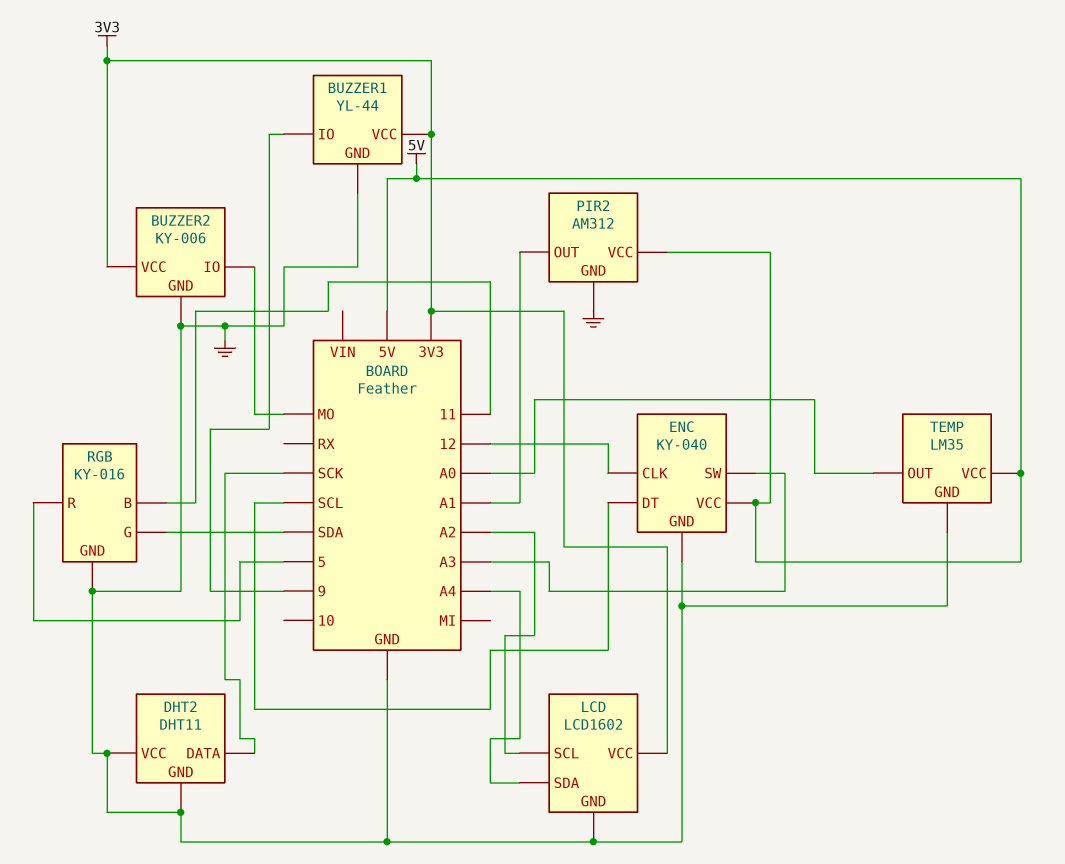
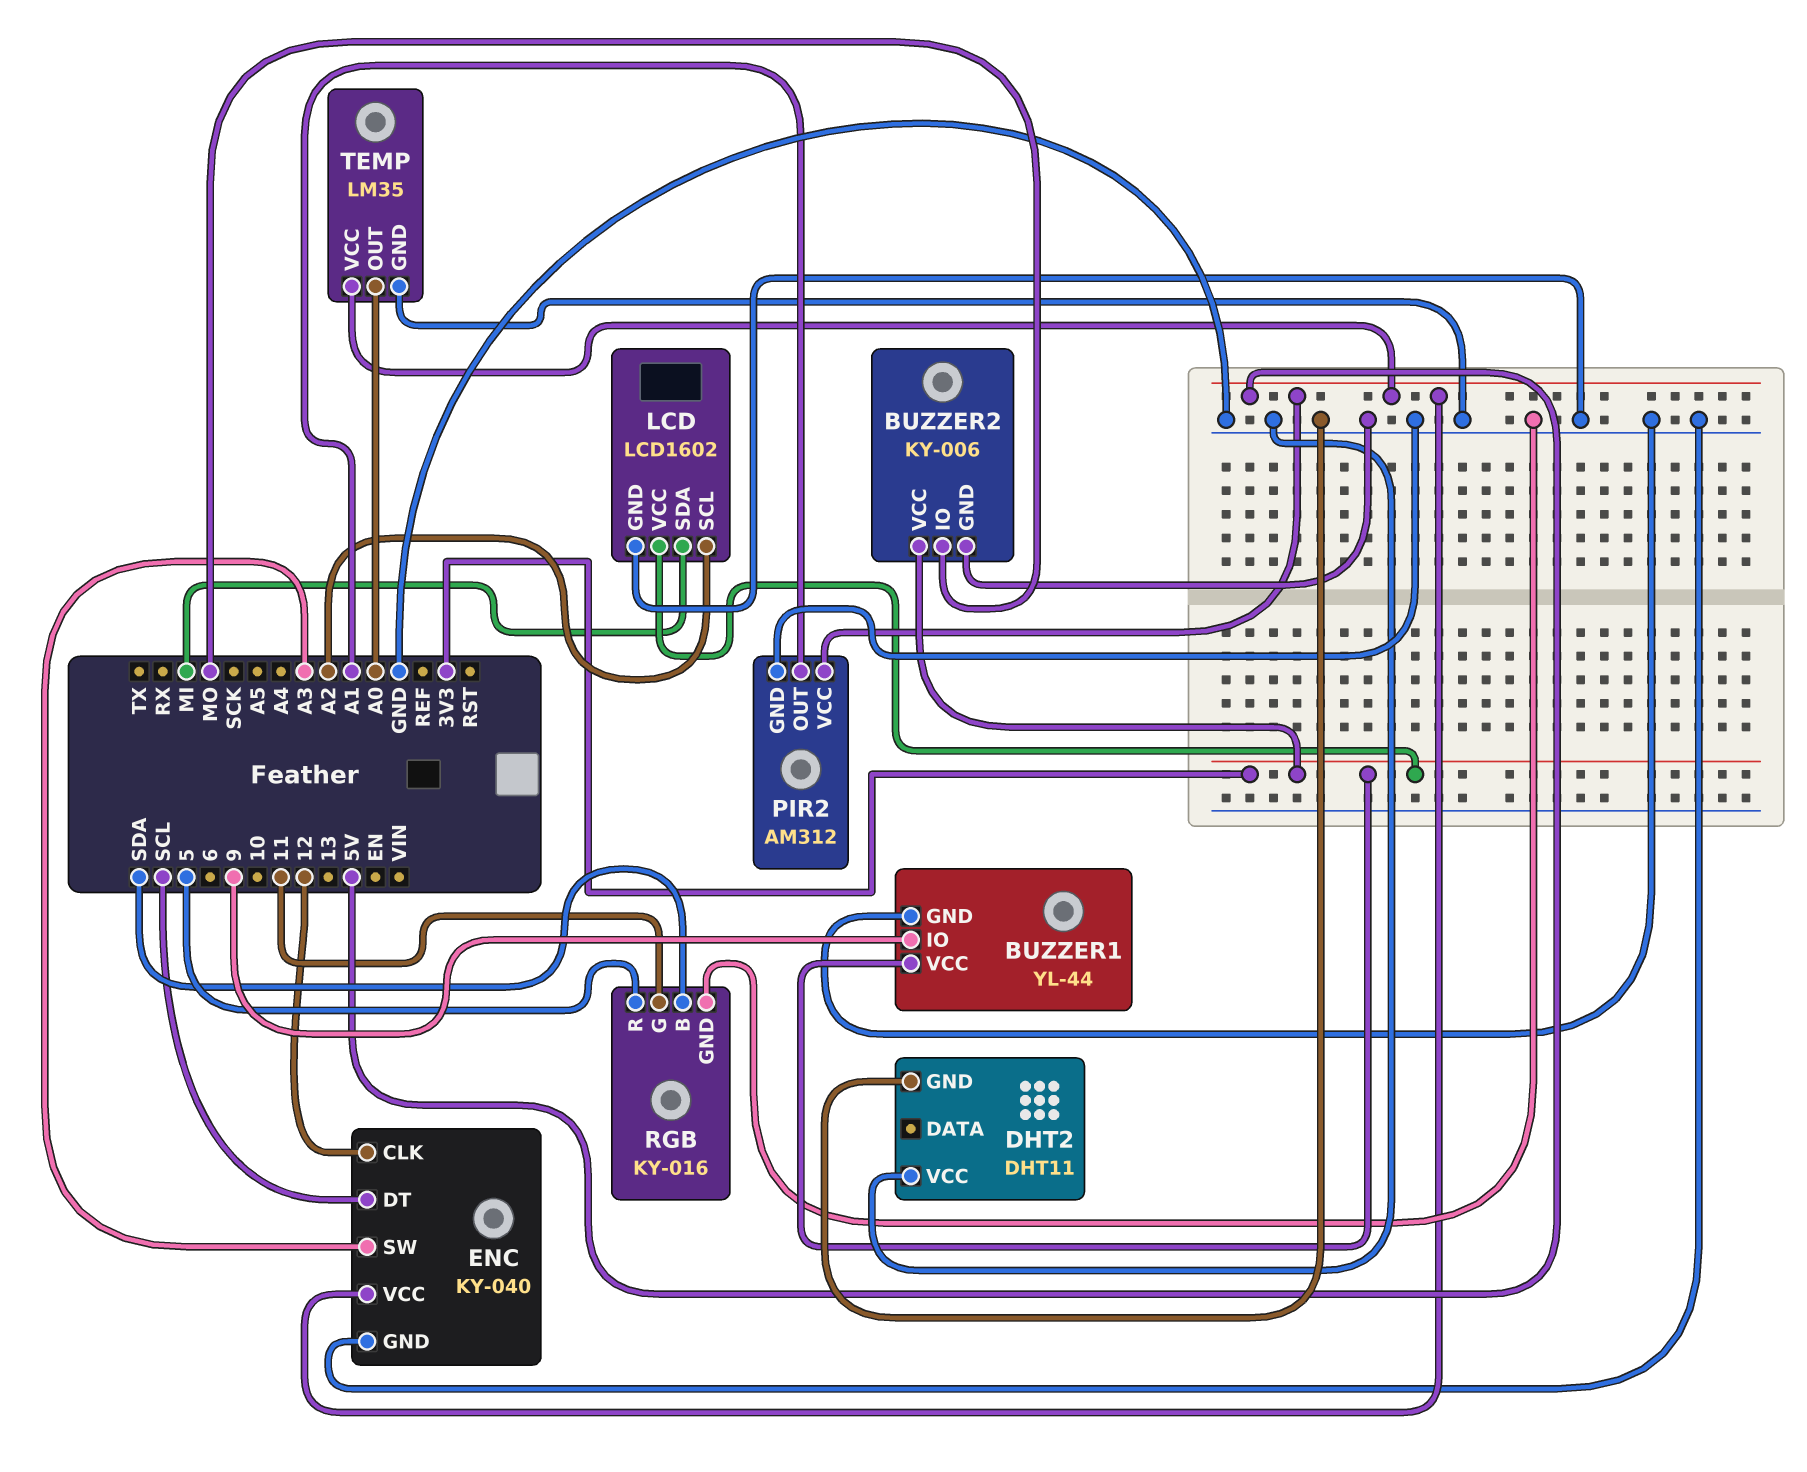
DHT2 pin DATA: SCK -> none
LCD pin SDA: A4 -> MI
RGB pin B: 11 -> SDA
RGB pin G: SDA -> 11

